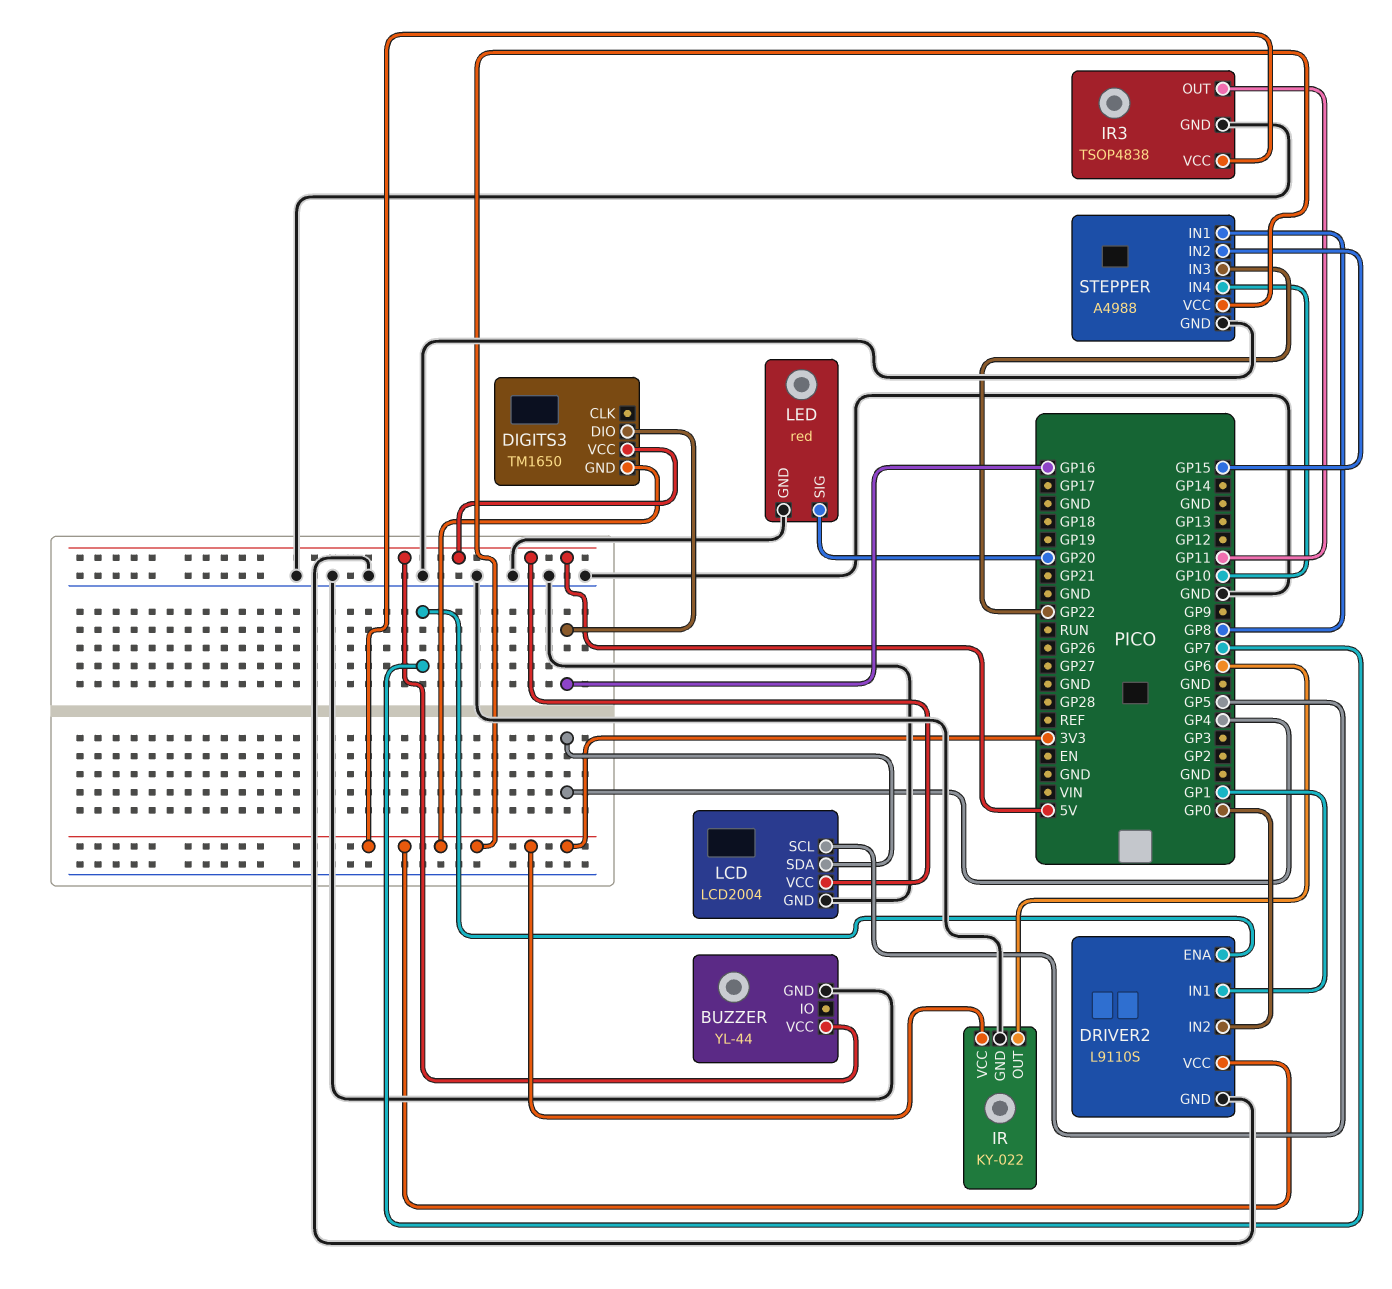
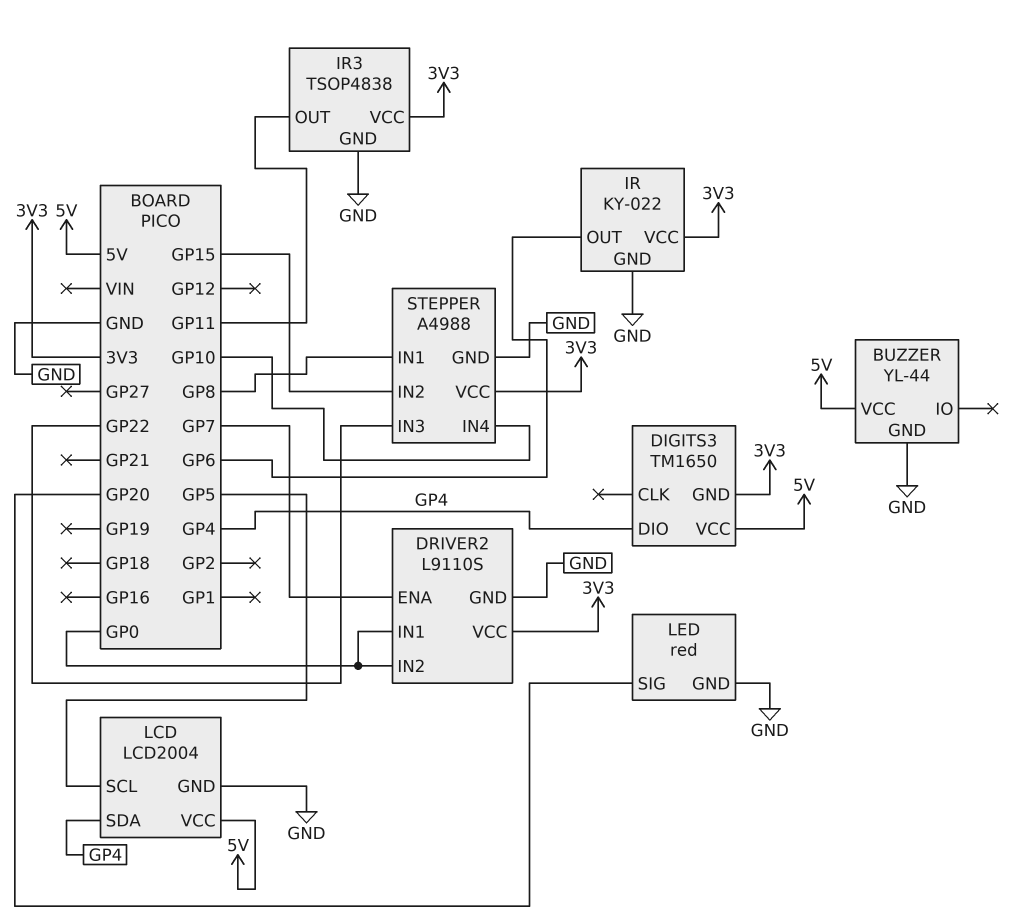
DIGITS3 pin DIO: GP16 -> GP4
DRIVER2 pin IN1: GP1 -> GP0

